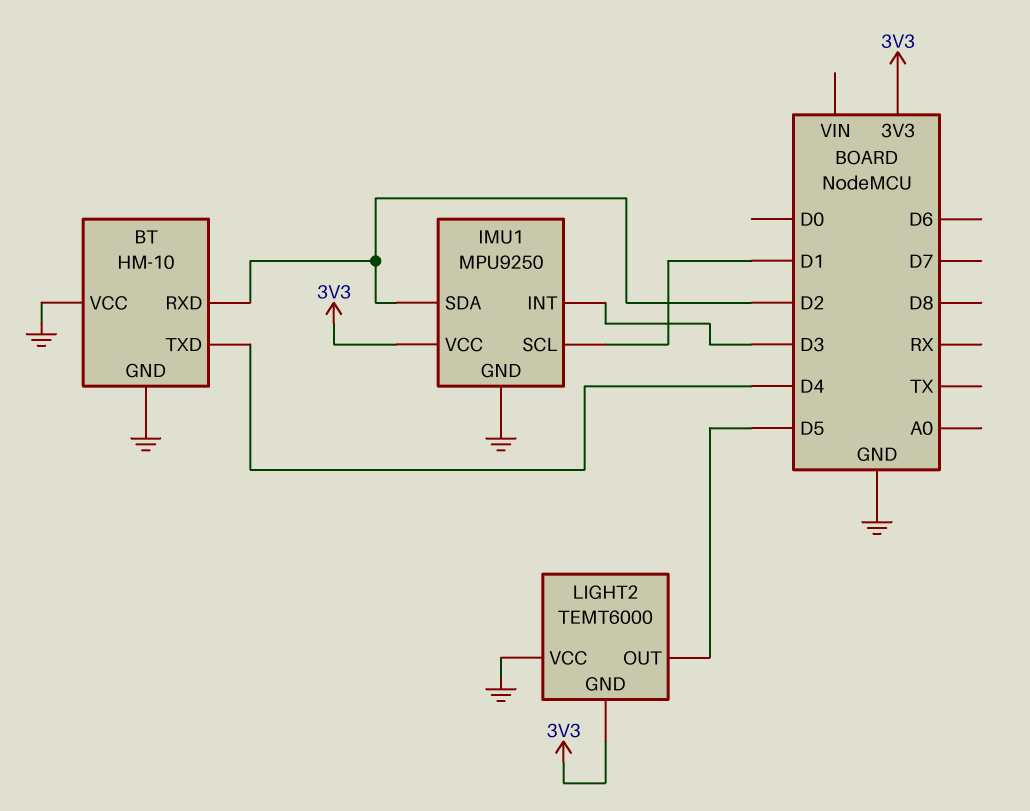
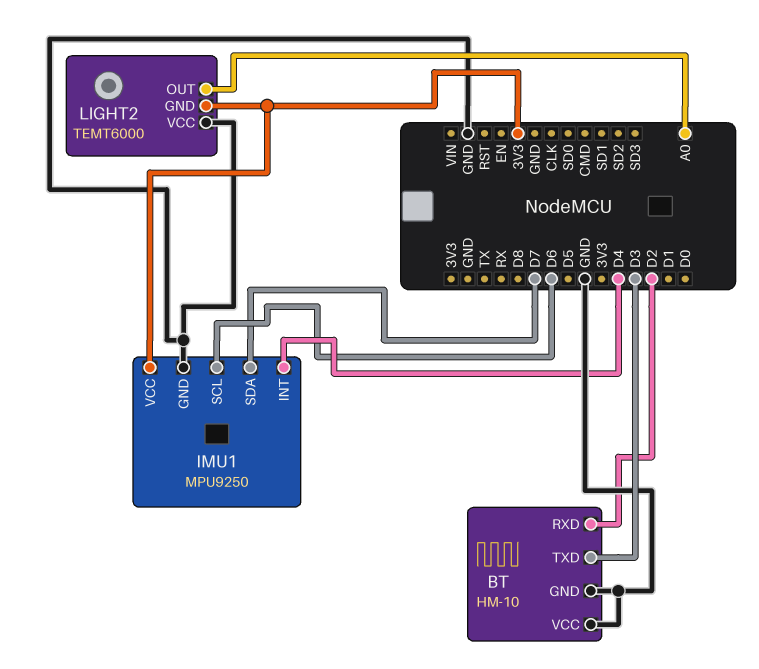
BT pin TXD: D4 -> D3
IMU1 pin INT: D3 -> D4
IMU1 pin SCL: D1 -> D6
IMU1 pin SDA: D2 -> D7
LIGHT2 pin OUT: D5 -> A0

